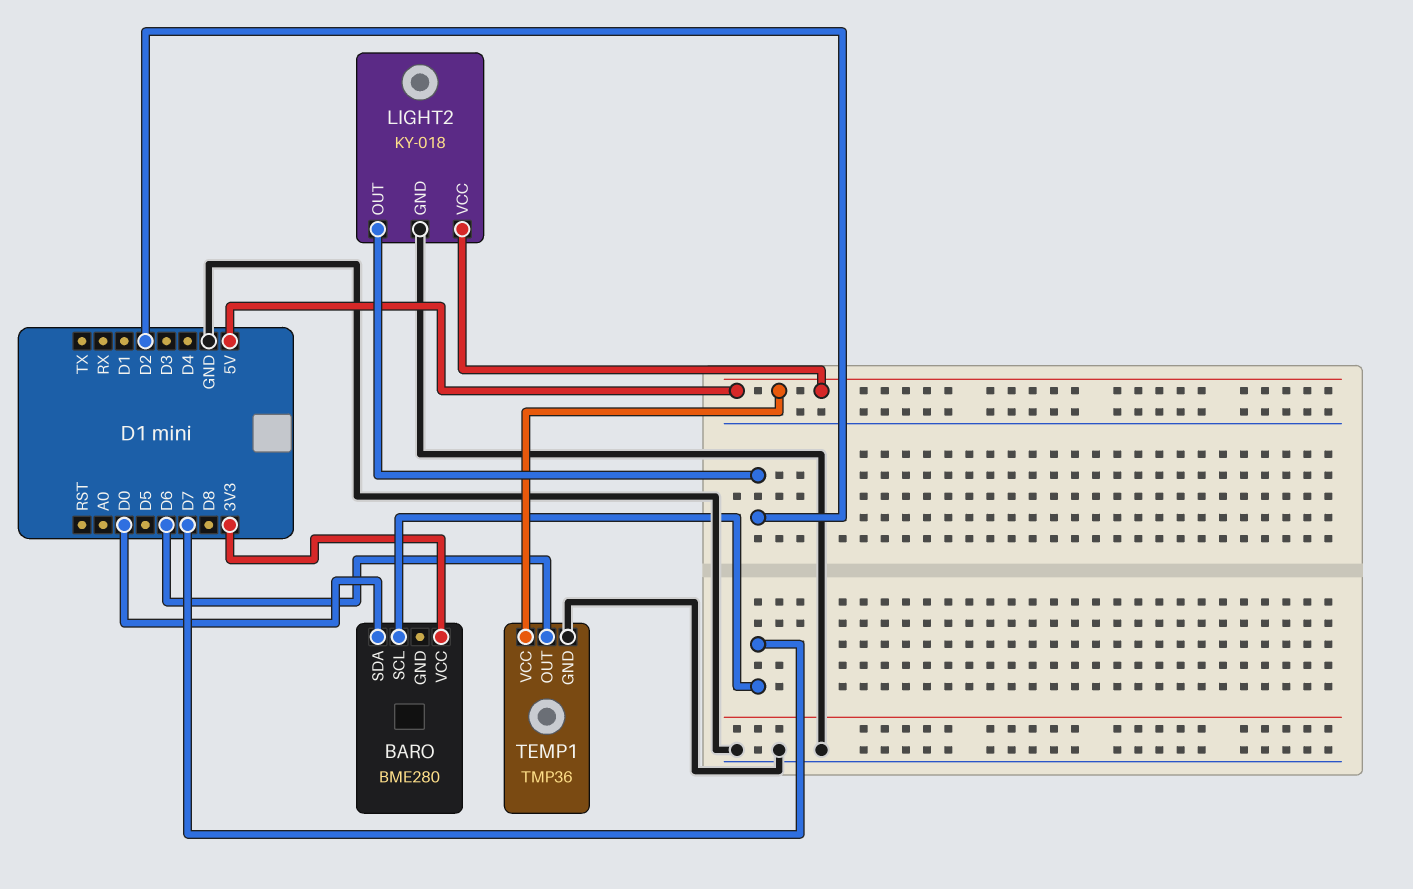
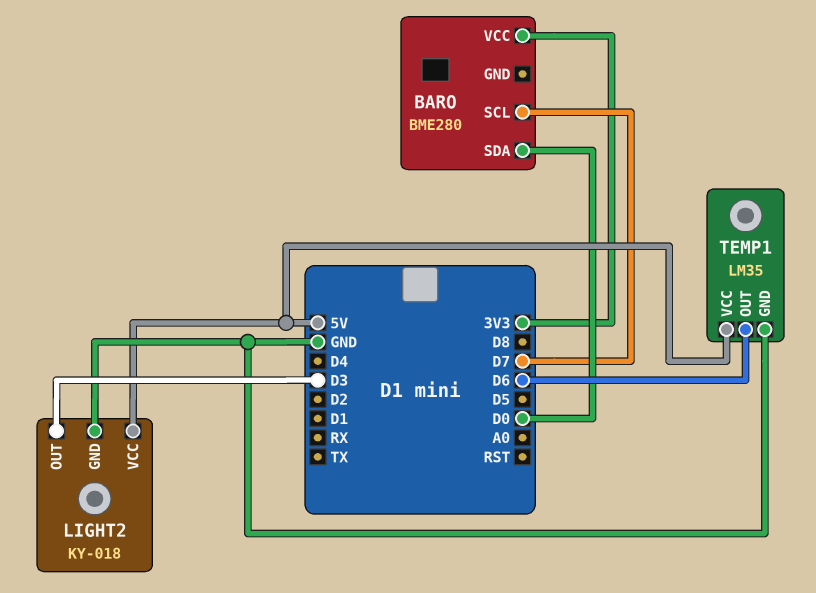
LIGHT2 pin OUT: D2 -> D3
TEMP1: TMP36 -> LM35

